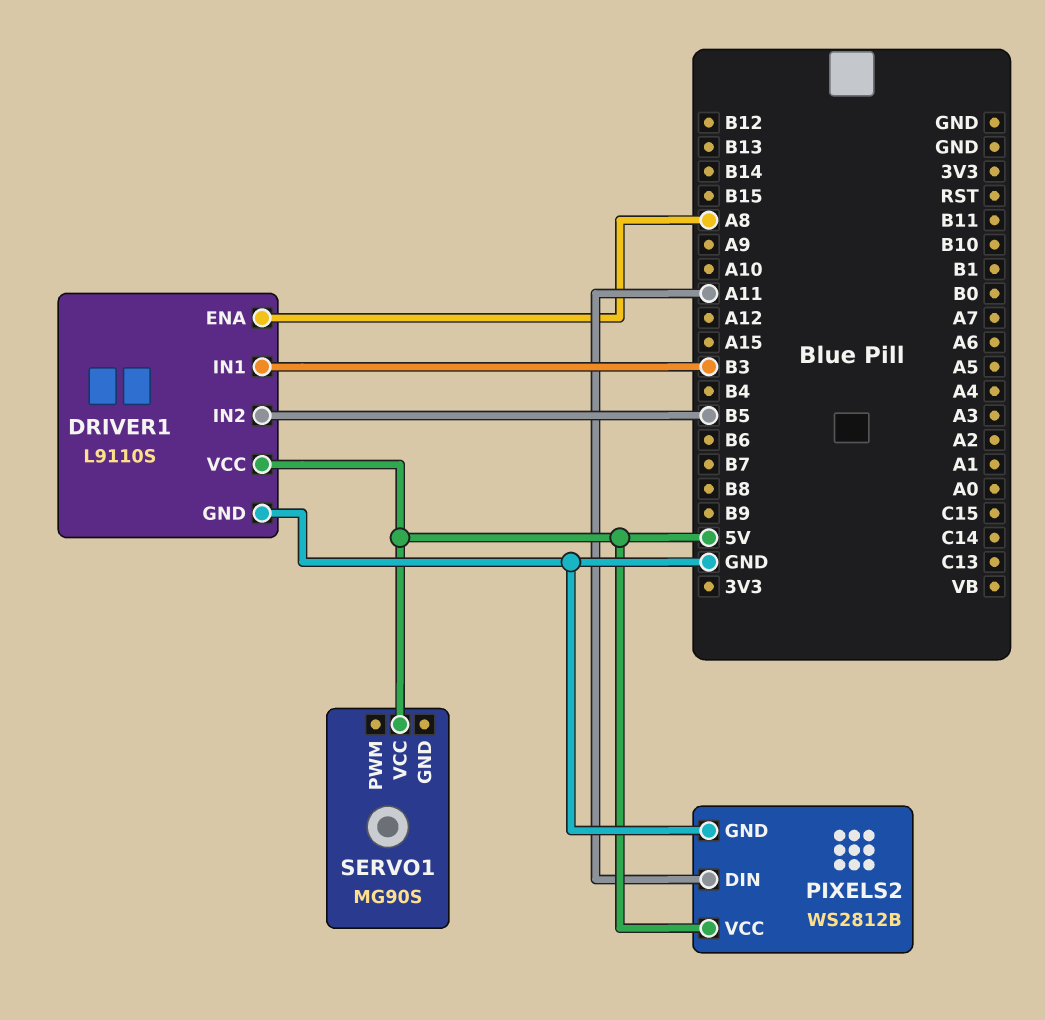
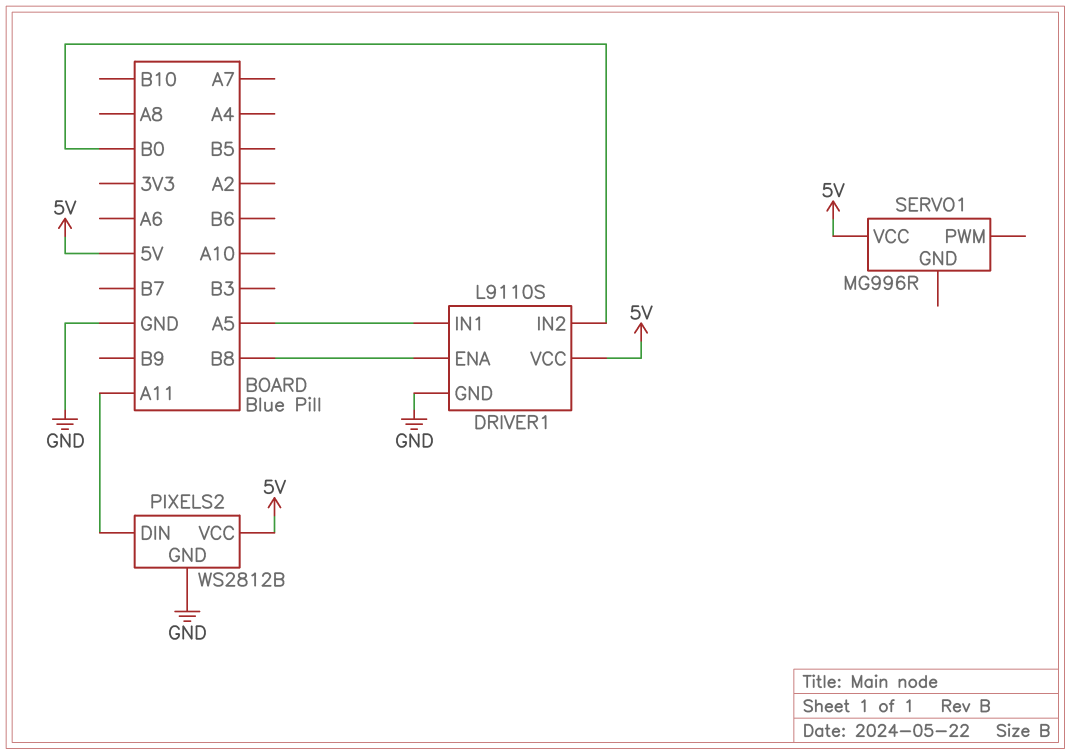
DRIVER1 pin ENA: A8 -> B8
DRIVER1 pin IN1: B3 -> A5
DRIVER1 pin IN2: B5 -> B0
SERVO1: MG90S -> MG996R

